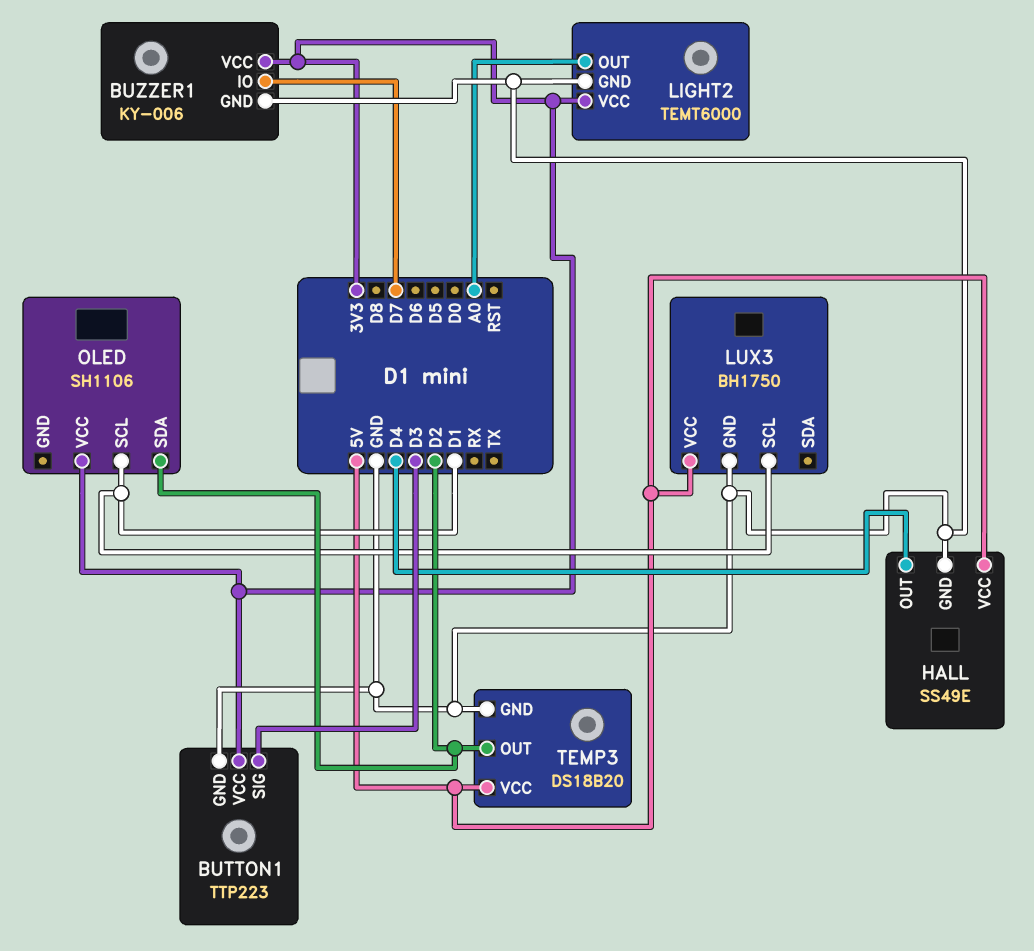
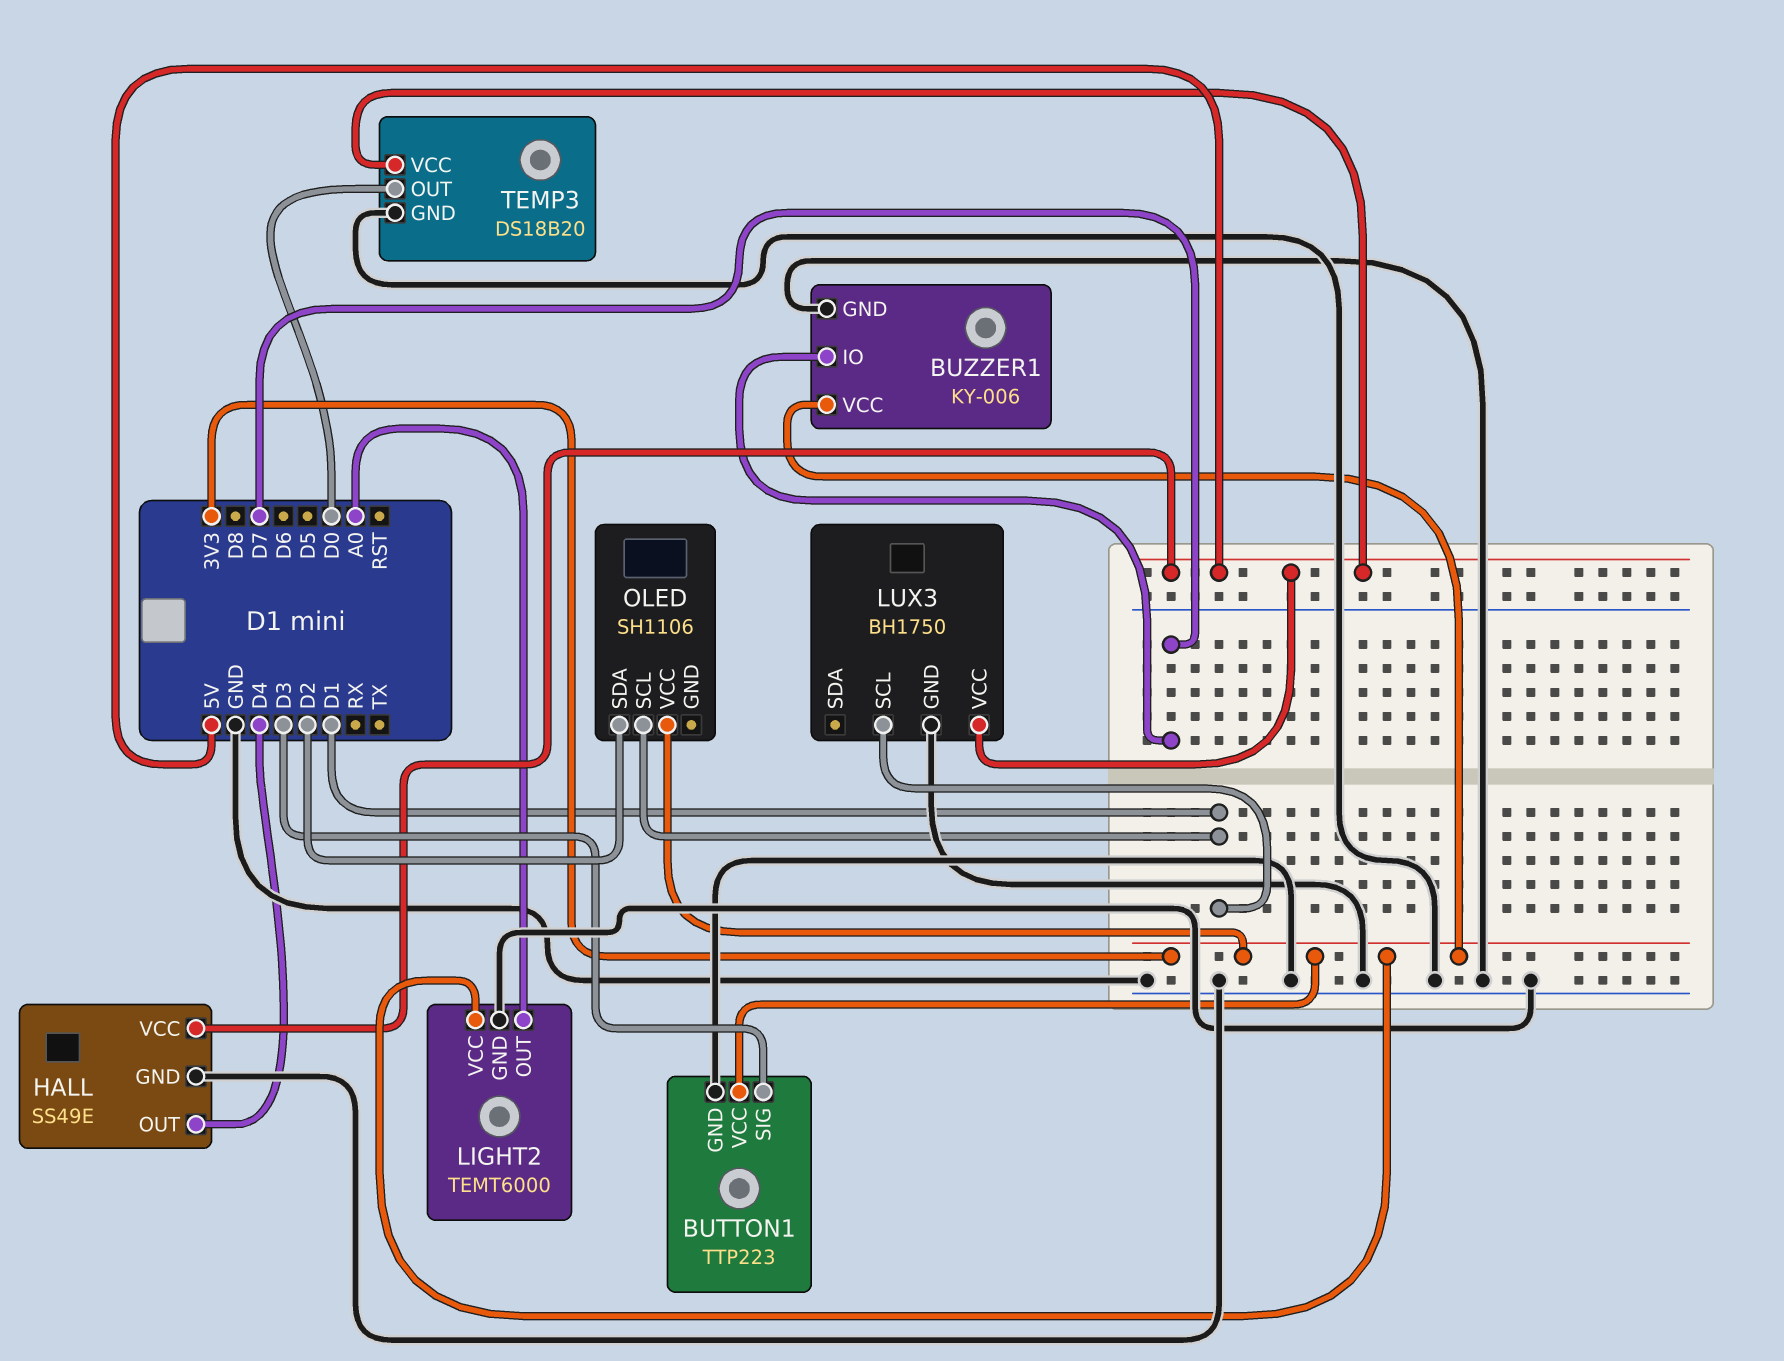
TEMP3 pin OUT: D2 -> D0

